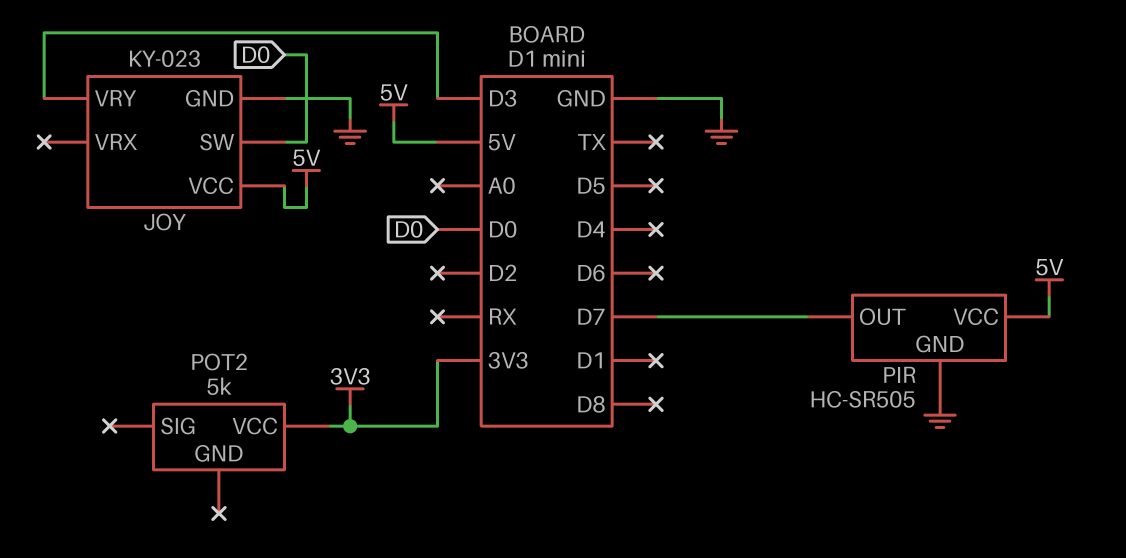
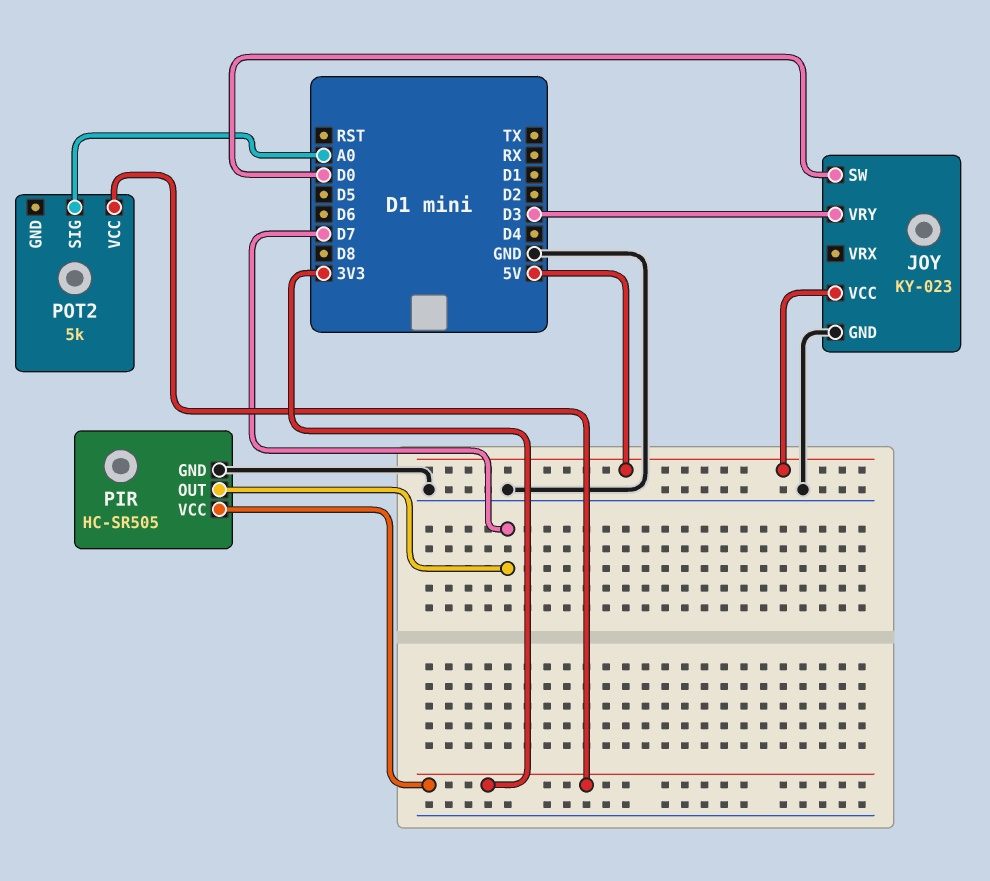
PIR pin VCC: 5V -> 3V3
POT2 pin SIG: none -> A0

